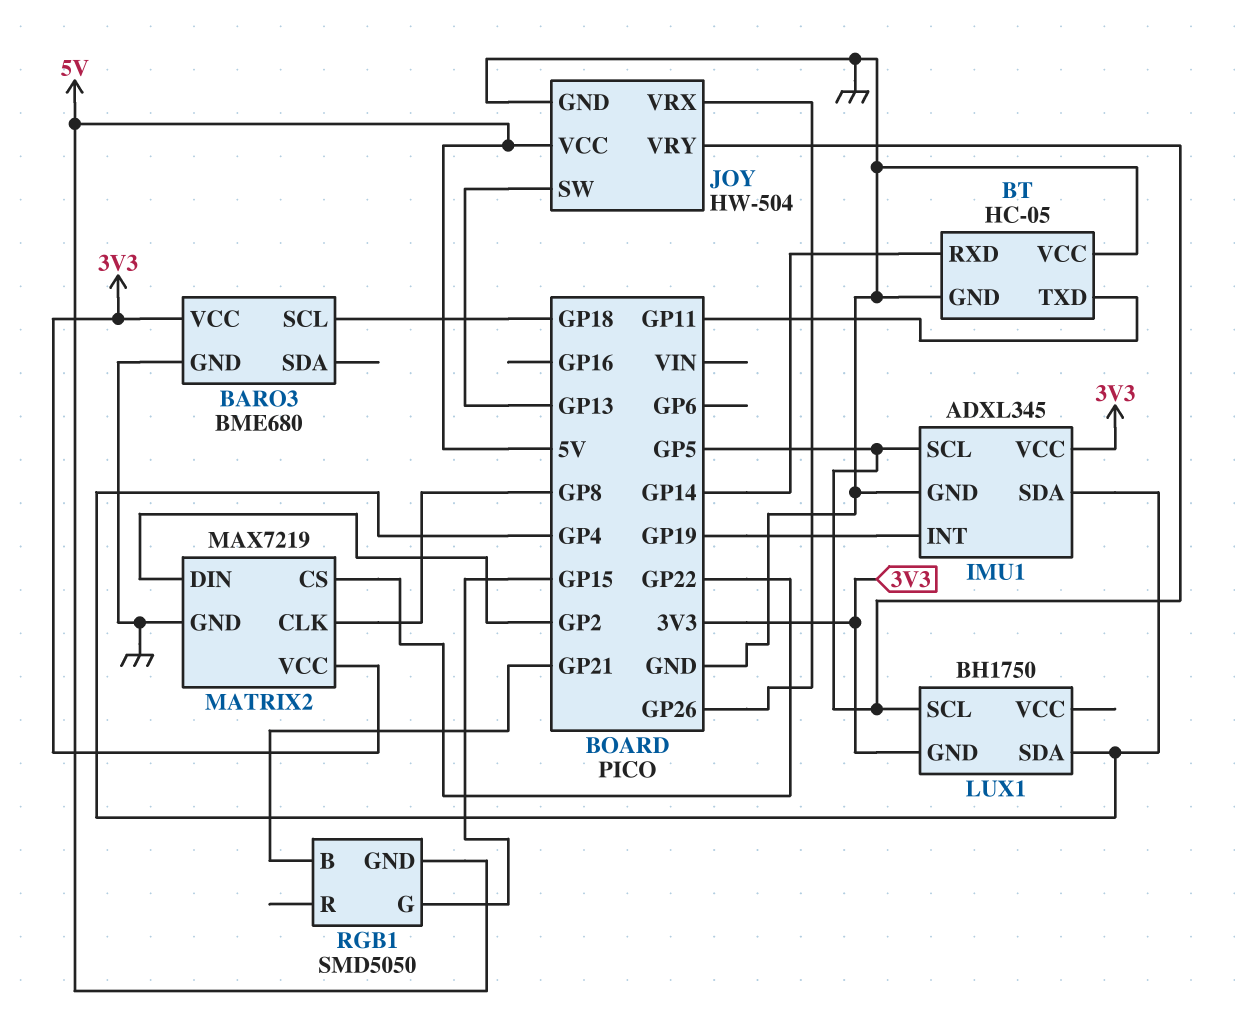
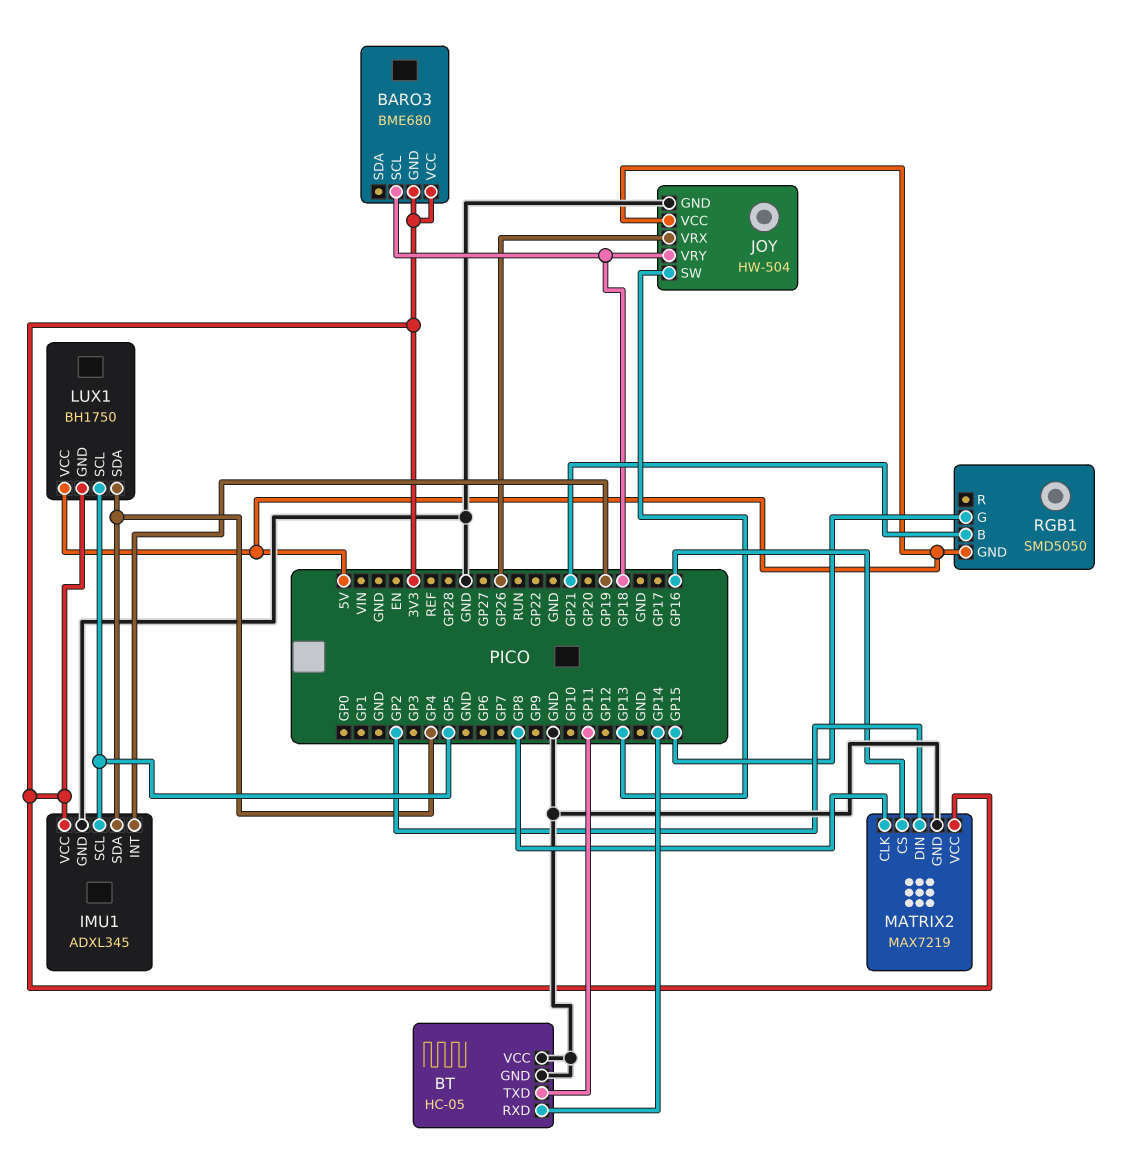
BARO3 pin GND: GND -> 3V3
JOY pin VRY: GP5 -> GP18
LUX1 pin VCC: none -> 5V
MATRIX2 pin CS: GP22 -> GP16

